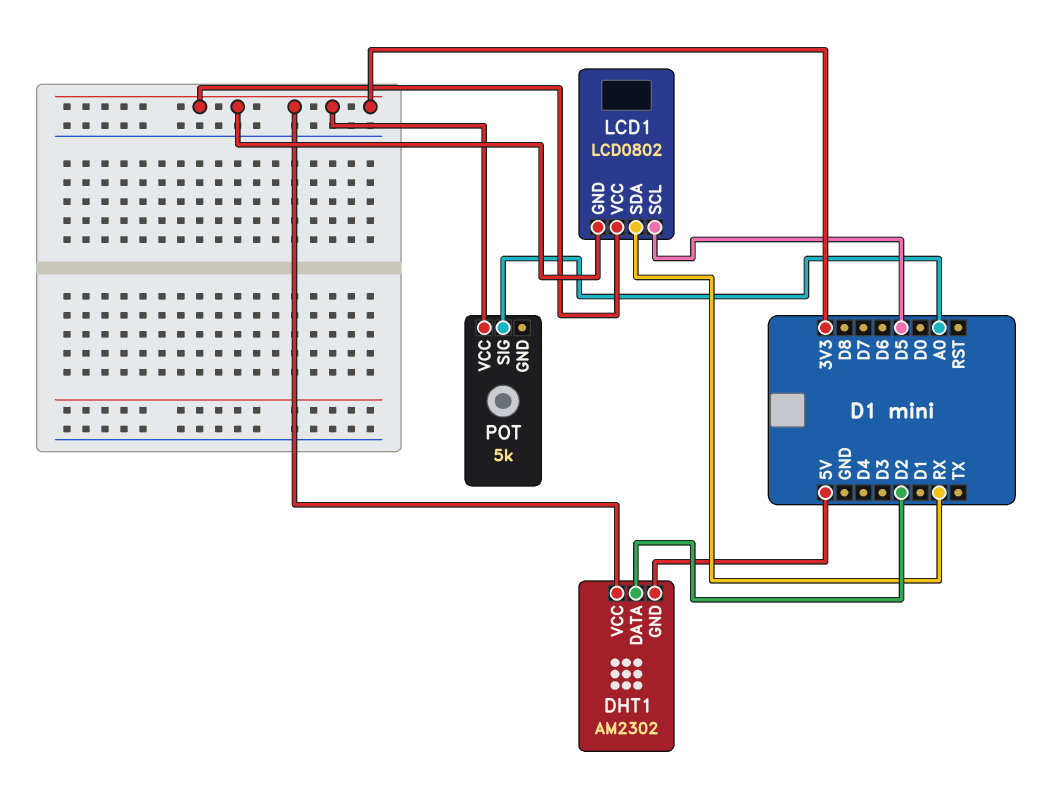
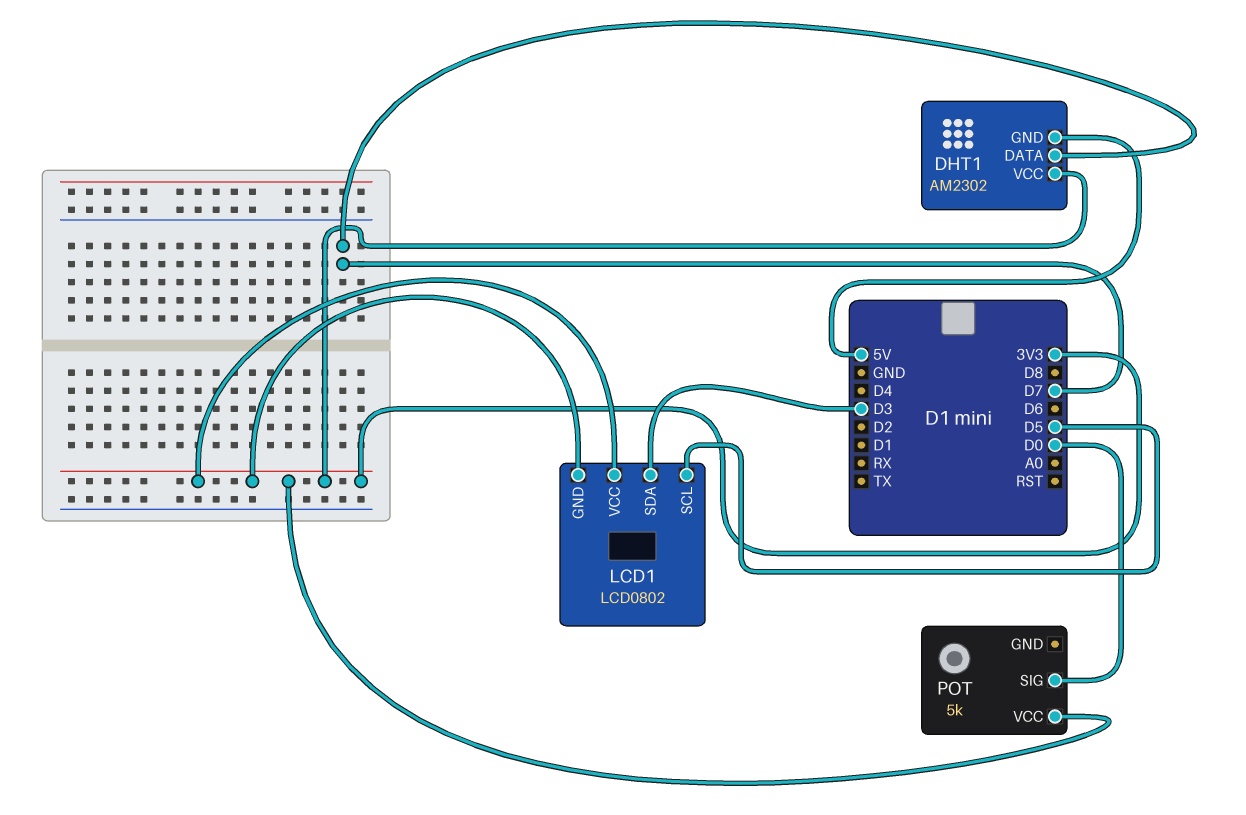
DHT1 pin DATA: D2 -> D7
LCD1 pin SDA: RX -> D3
POT pin SIG: A0 -> D0

